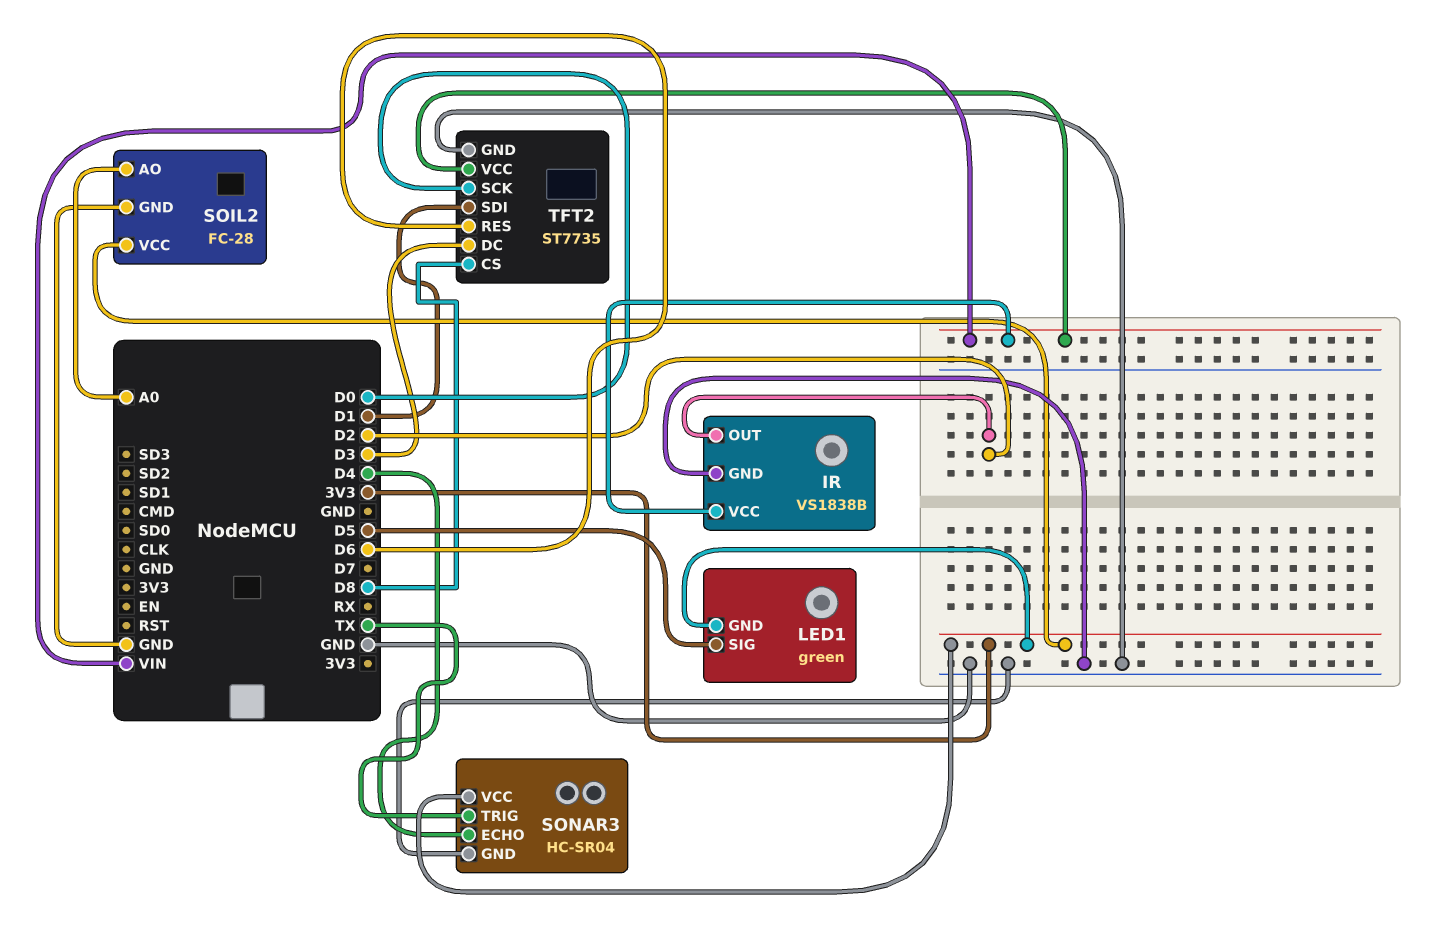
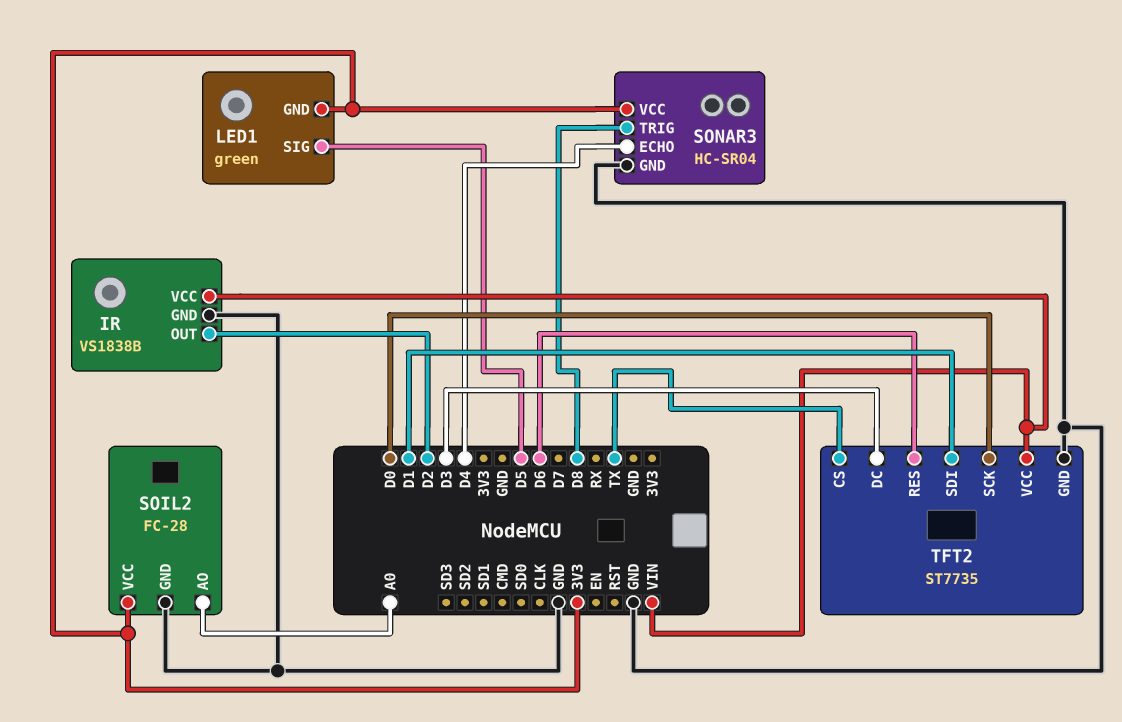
SONAR3 pin TRIG: TX -> D8
TFT2 pin CS: D8 -> TX

